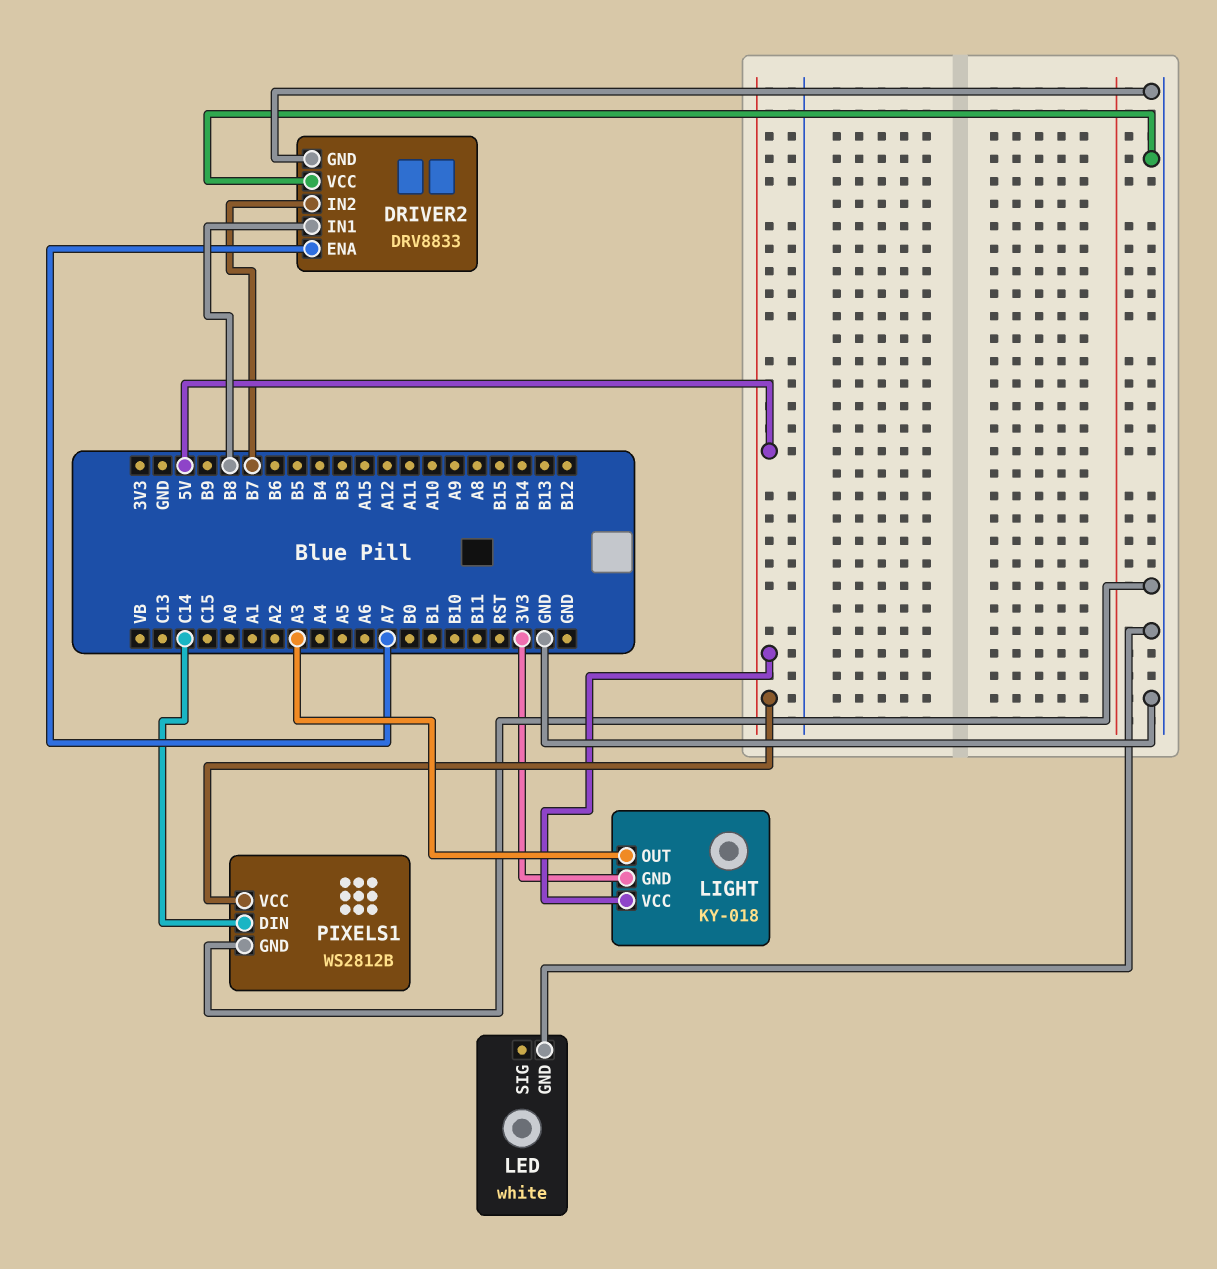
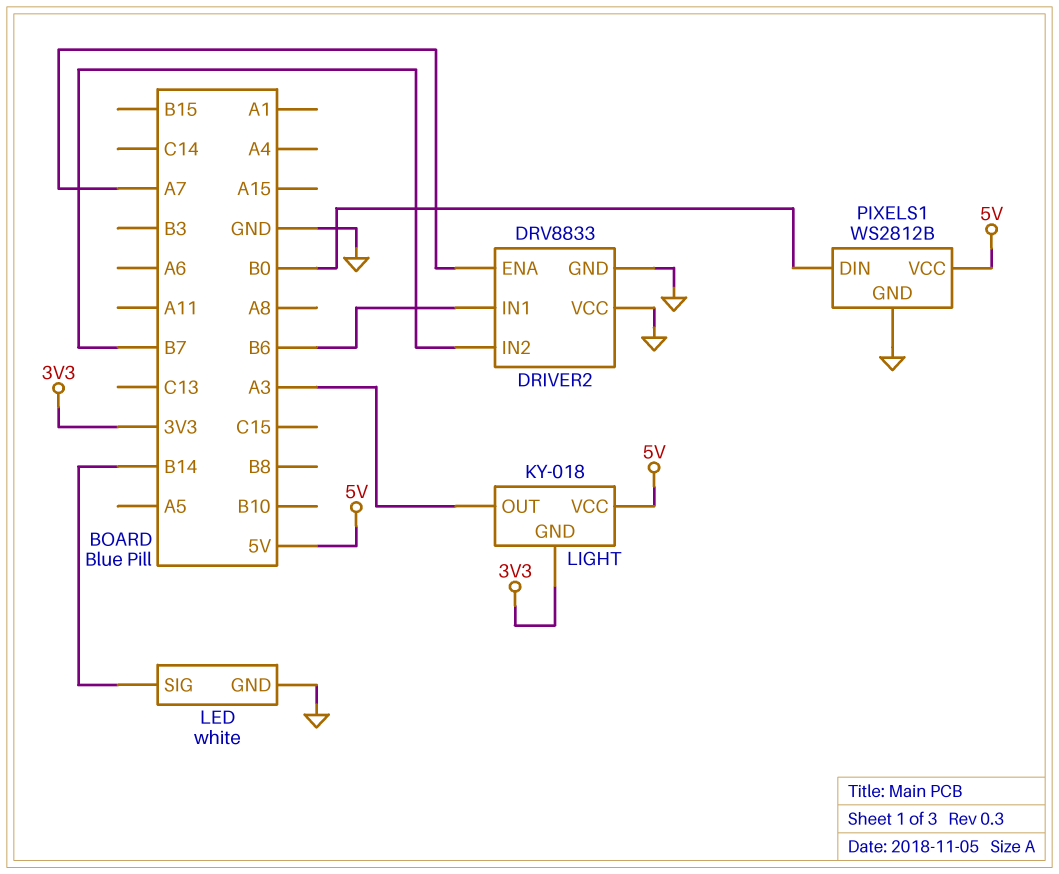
DRIVER2 pin IN1: B8 -> B6
LED pin SIG: none -> B14
PIXELS1 pin DIN: C14 -> B0

